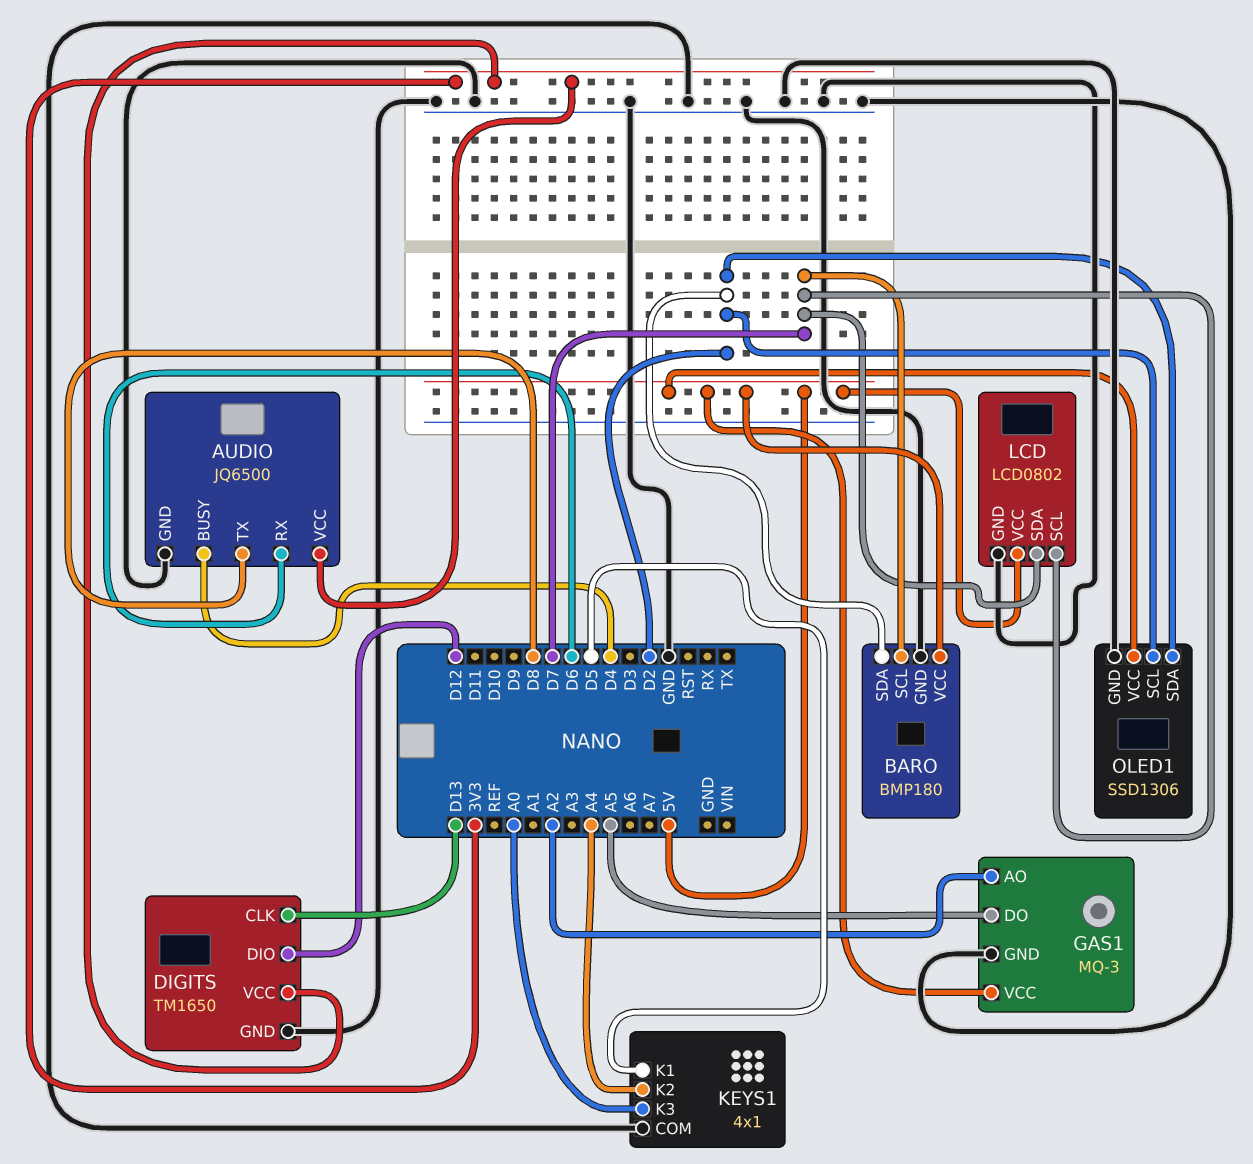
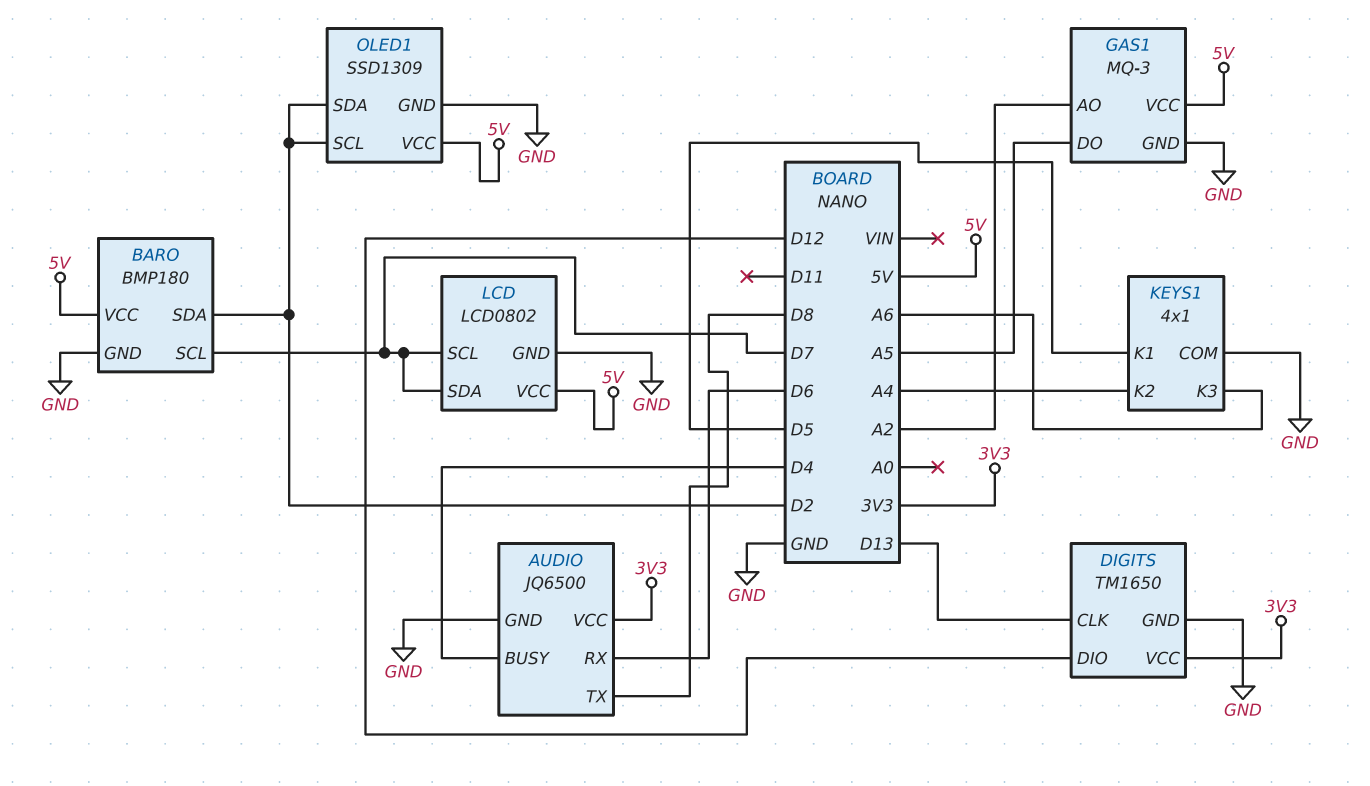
KEYS1 pin K3: A0 -> A6
OLED1: SSD1306 -> SSD1309

